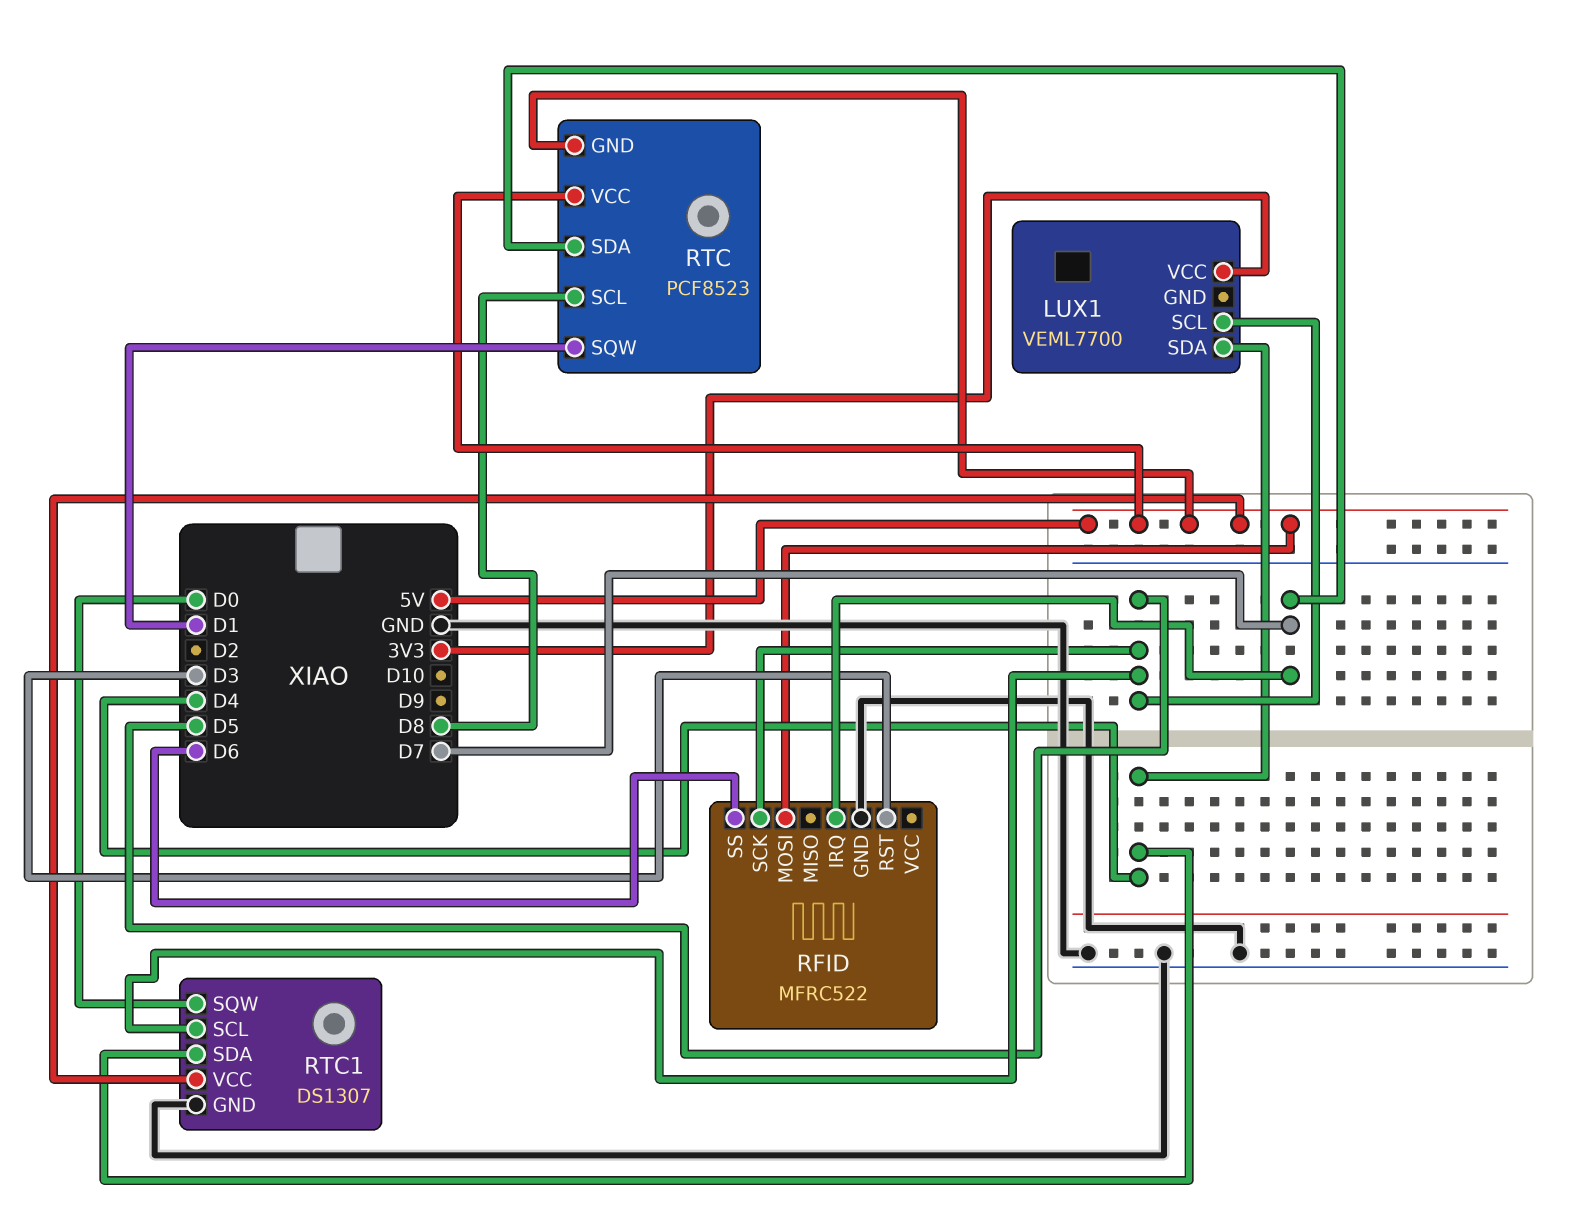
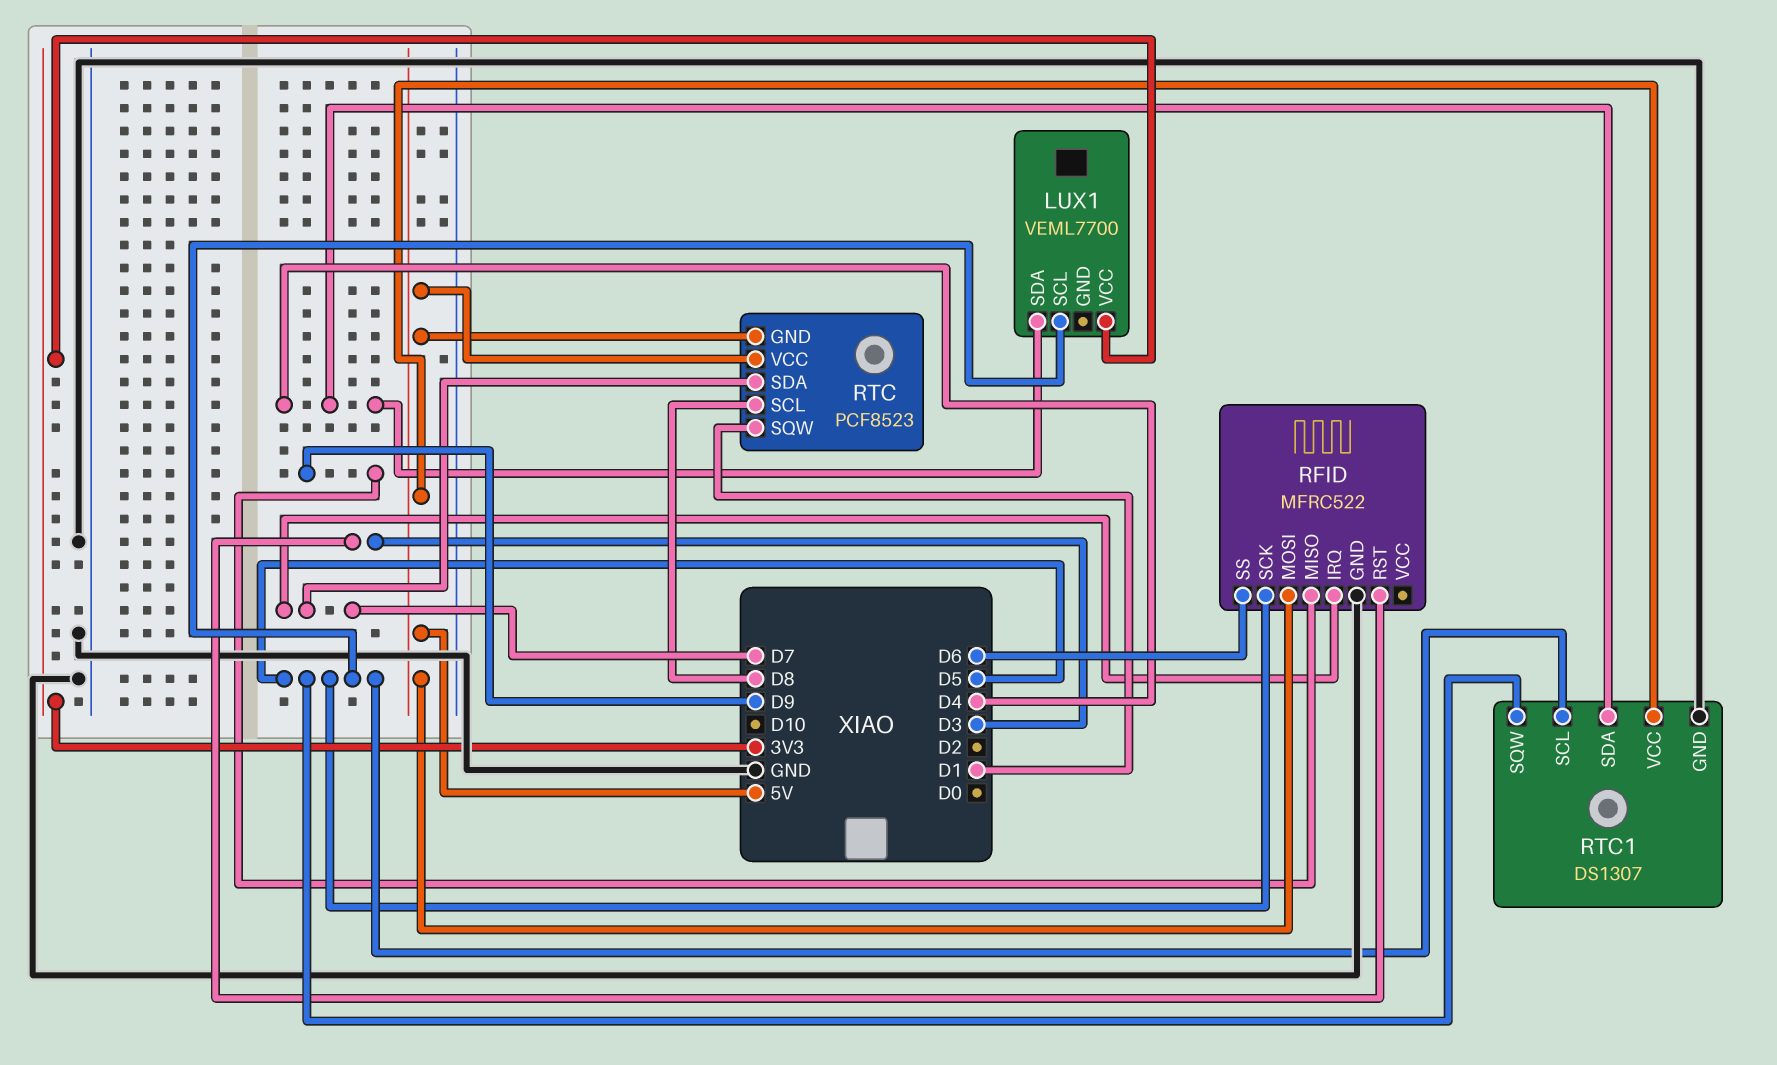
RFID pin MISO: none -> D9
RTC1 pin SQW: D0 -> D5

